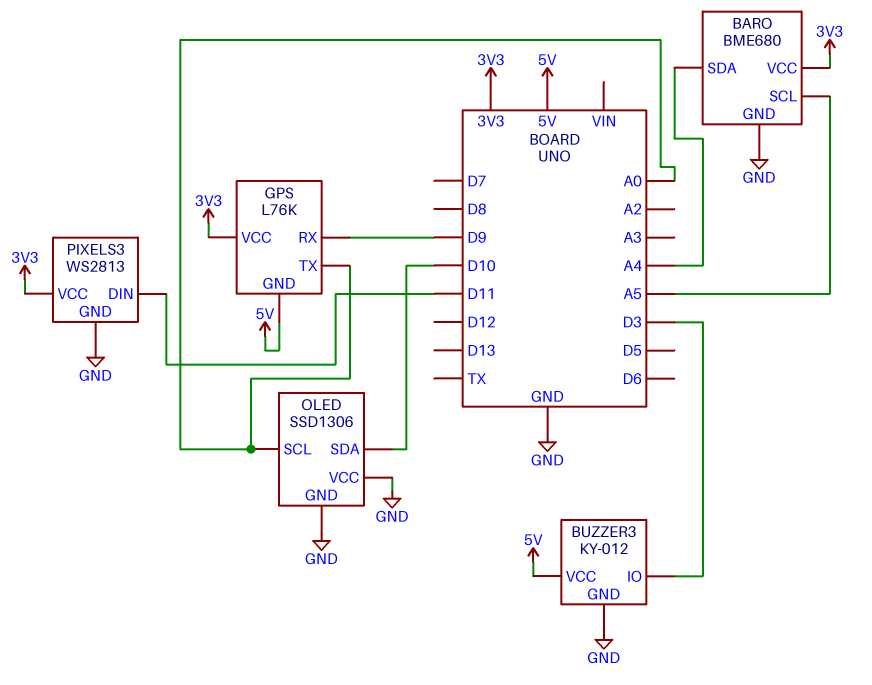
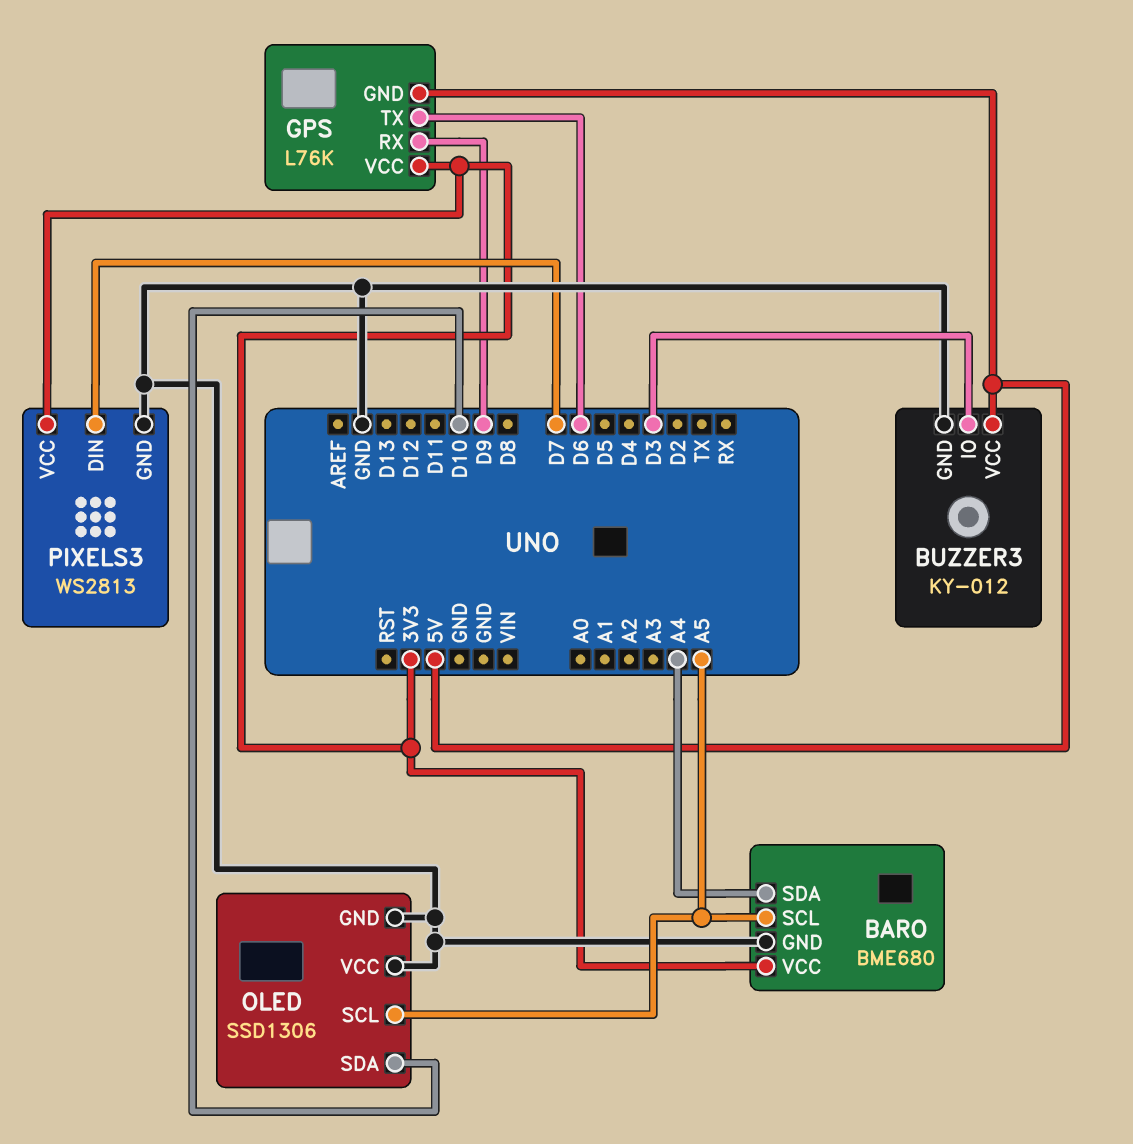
GPS pin TX: A0 -> D6
OLED pin SCL: A0 -> A5
PIXELS3 pin DIN: D11 -> D7

